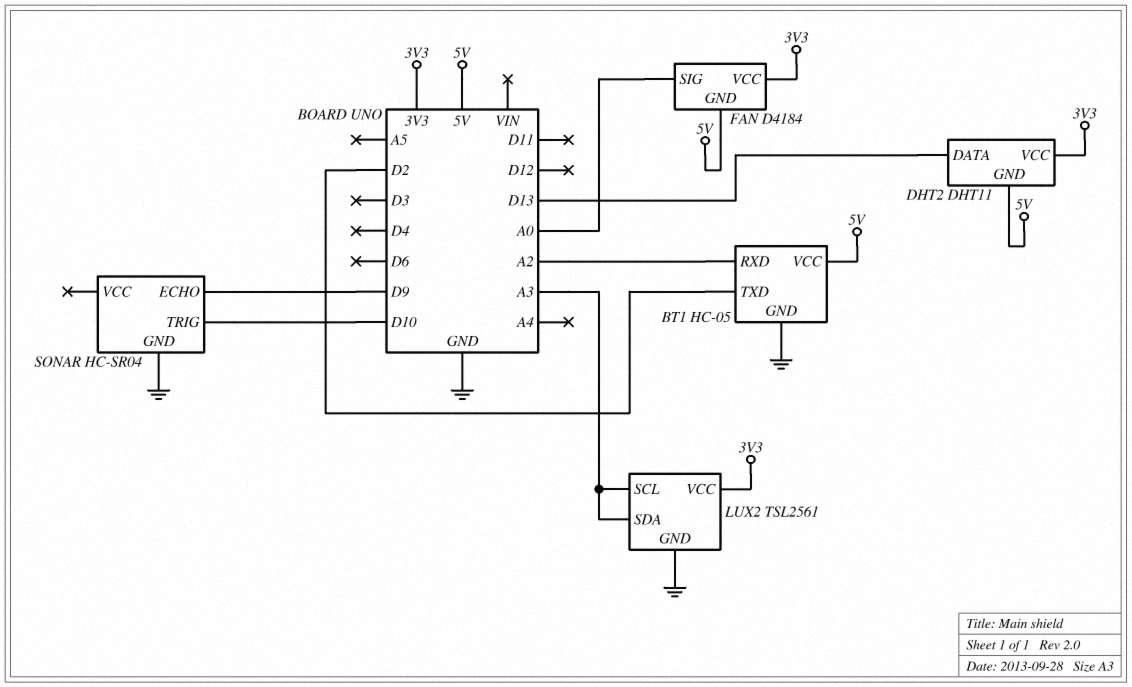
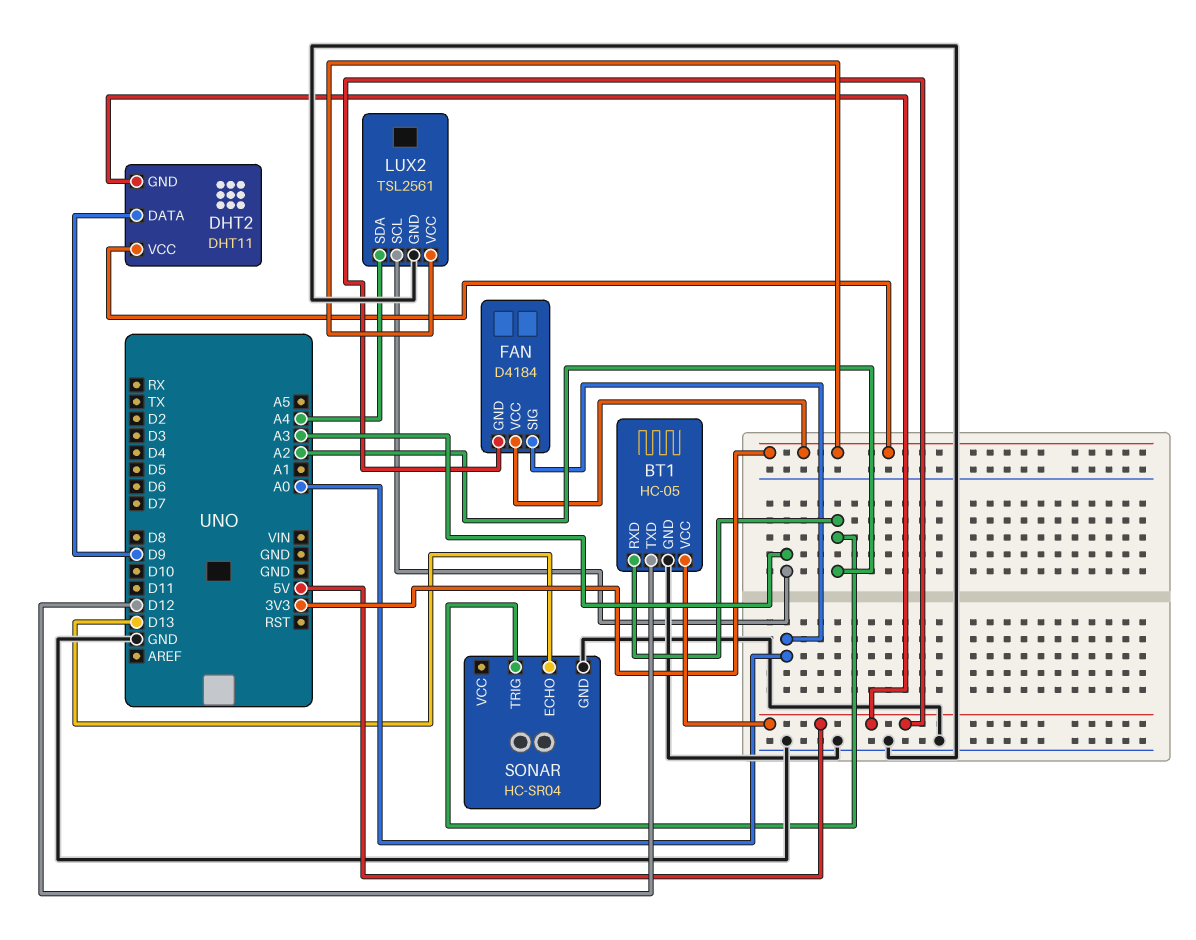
BT1 pin TXD: D2 -> D12
DHT2 pin DATA: D13 -> D9
LUX2 pin SDA: A3 -> A4
SONAR pin ECHO: D9 -> D13
SONAR pin TRIG: D10 -> A2

